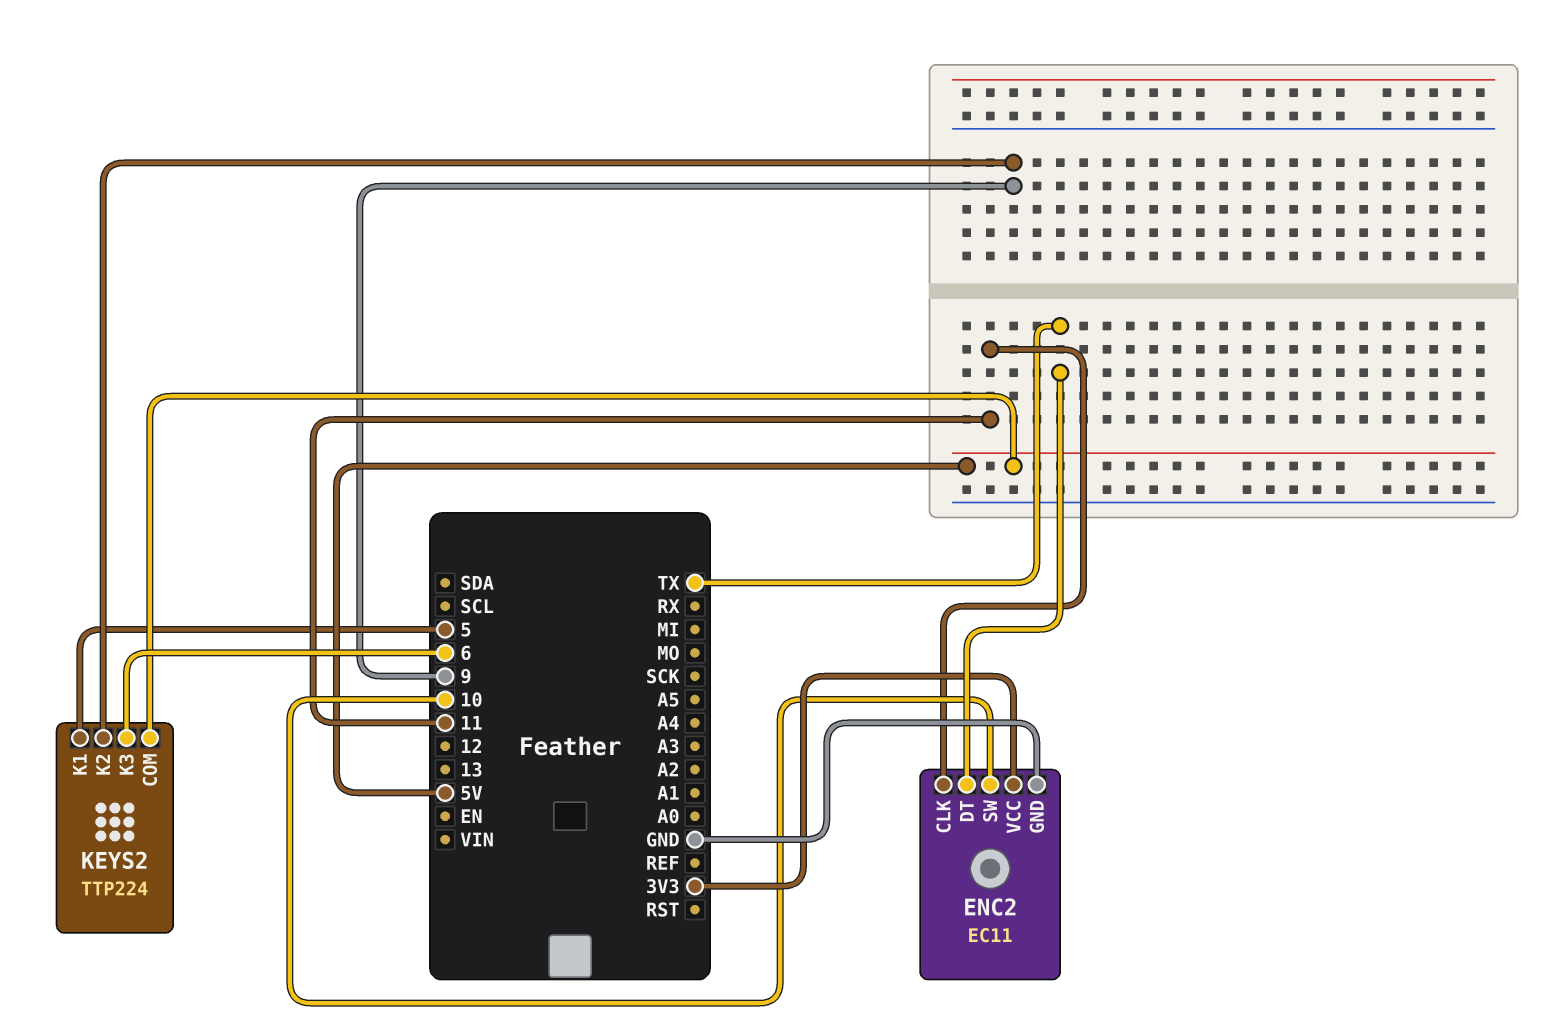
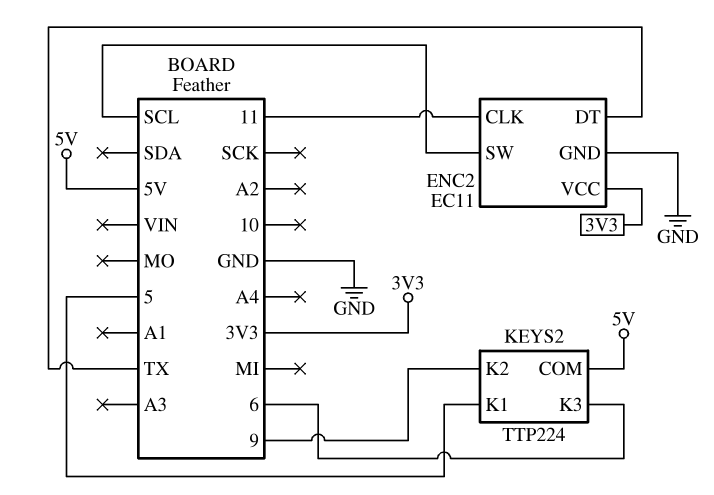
ENC2 pin SW: 10 -> SCL

